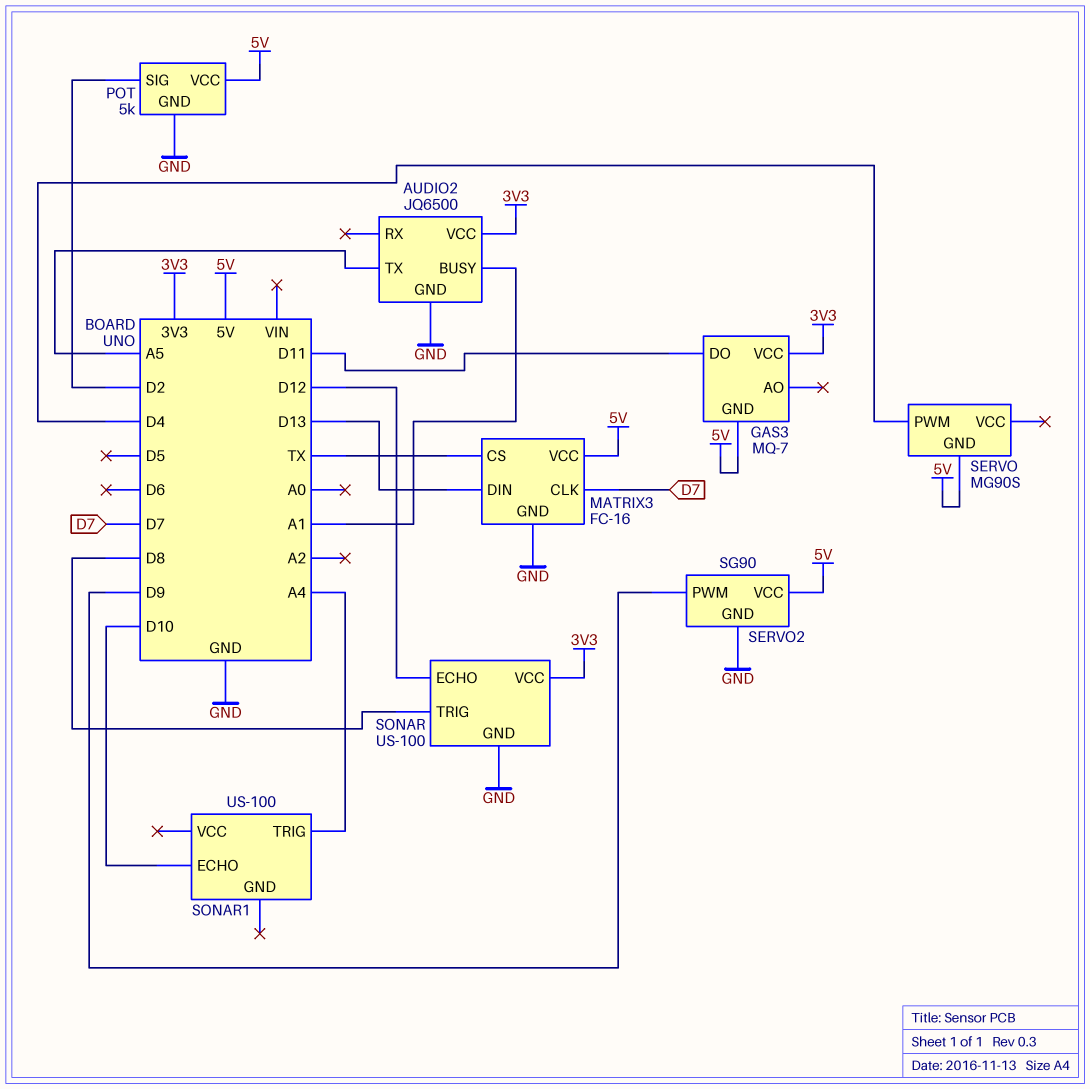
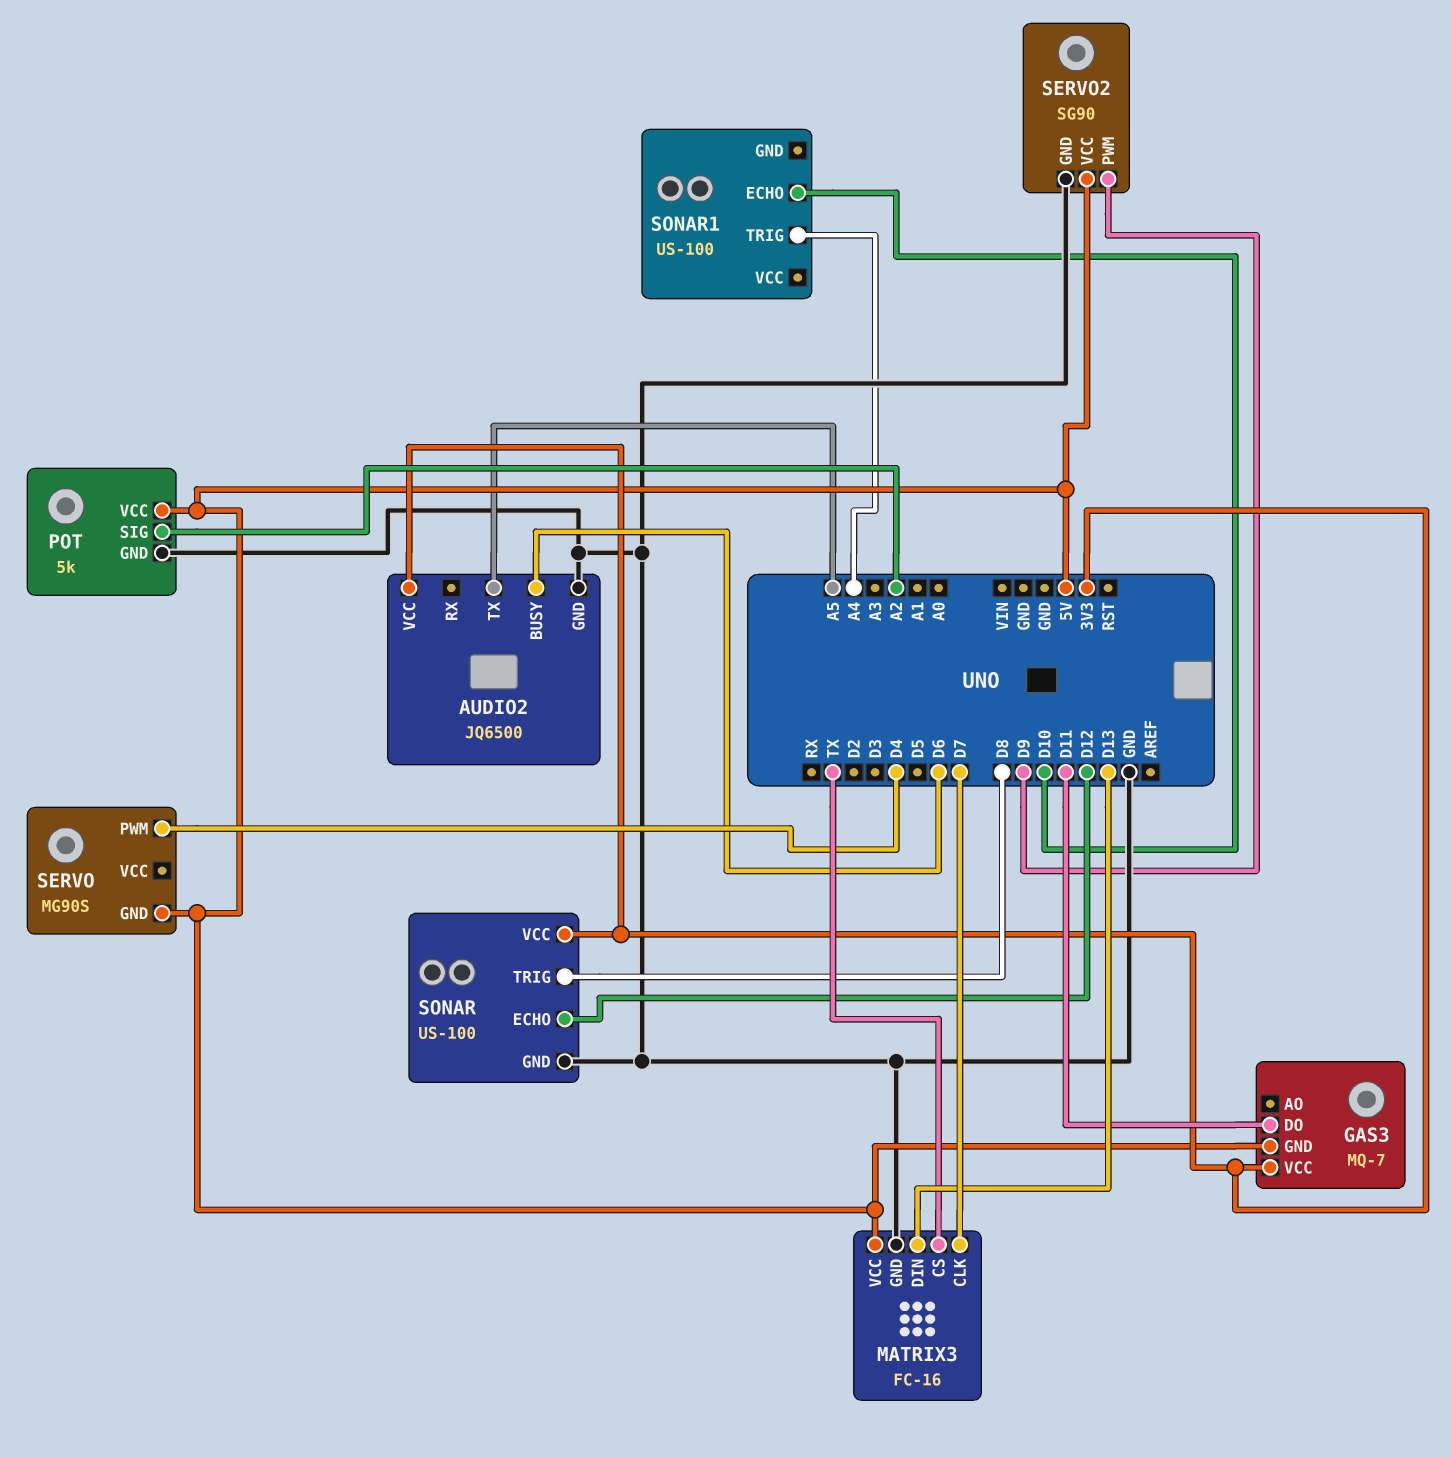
AUDIO2 pin BUSY: A1 -> D6
POT pin SIG: D2 -> A2

